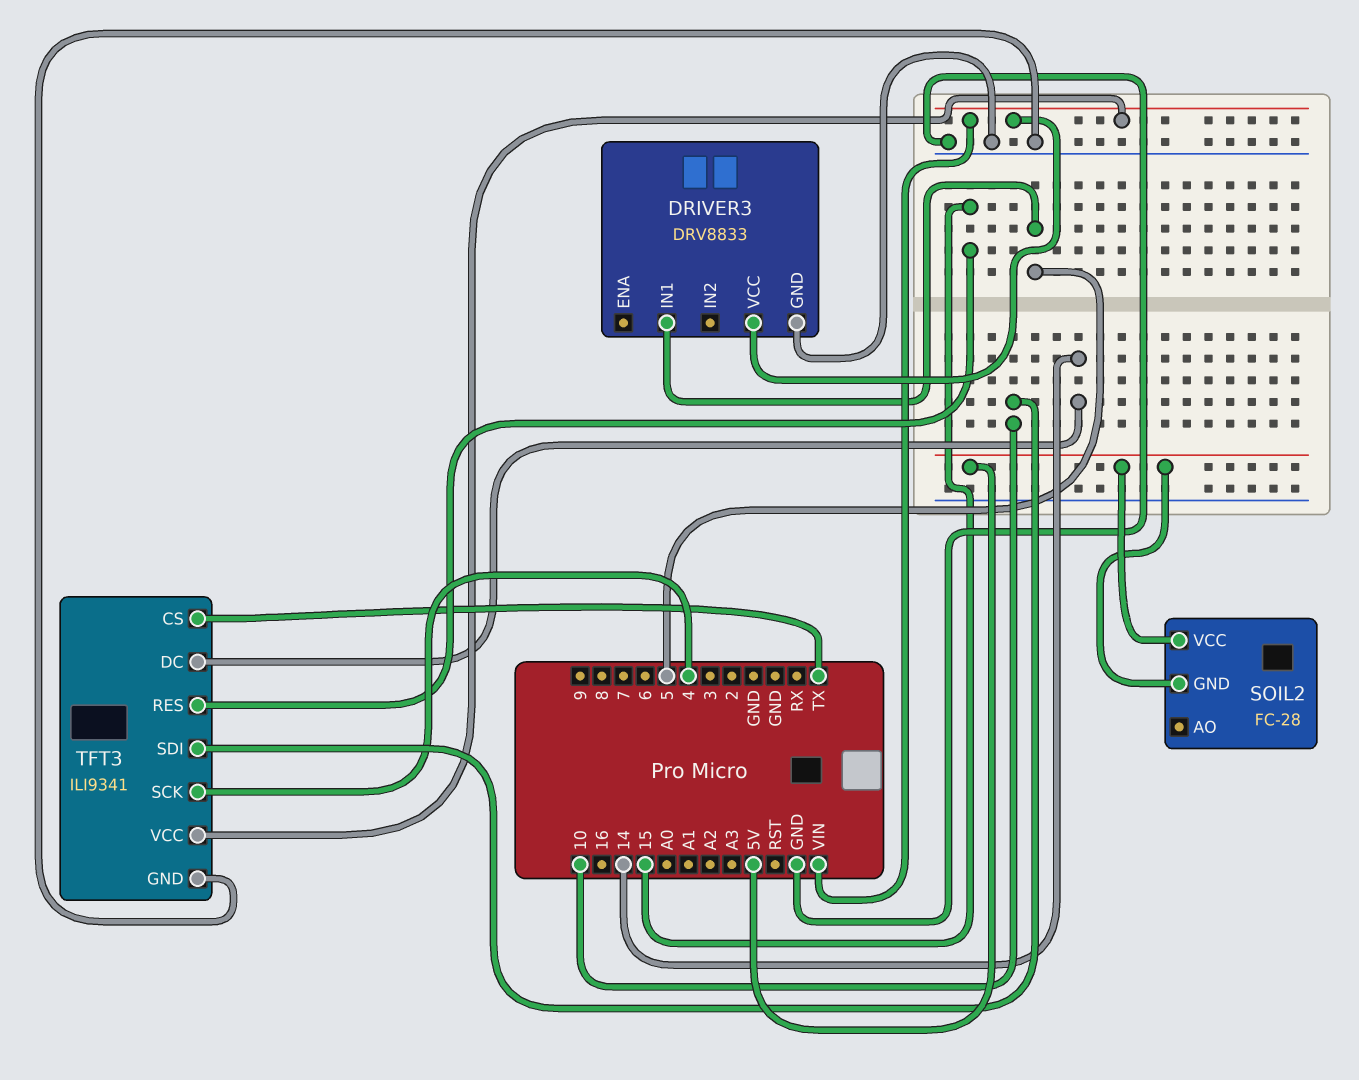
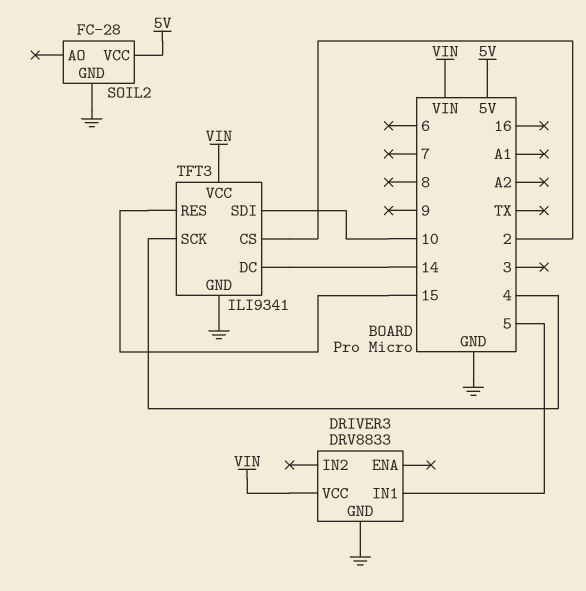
SOIL2 pin GND: 5V -> GND
TFT3 pin CS: TX -> 2

